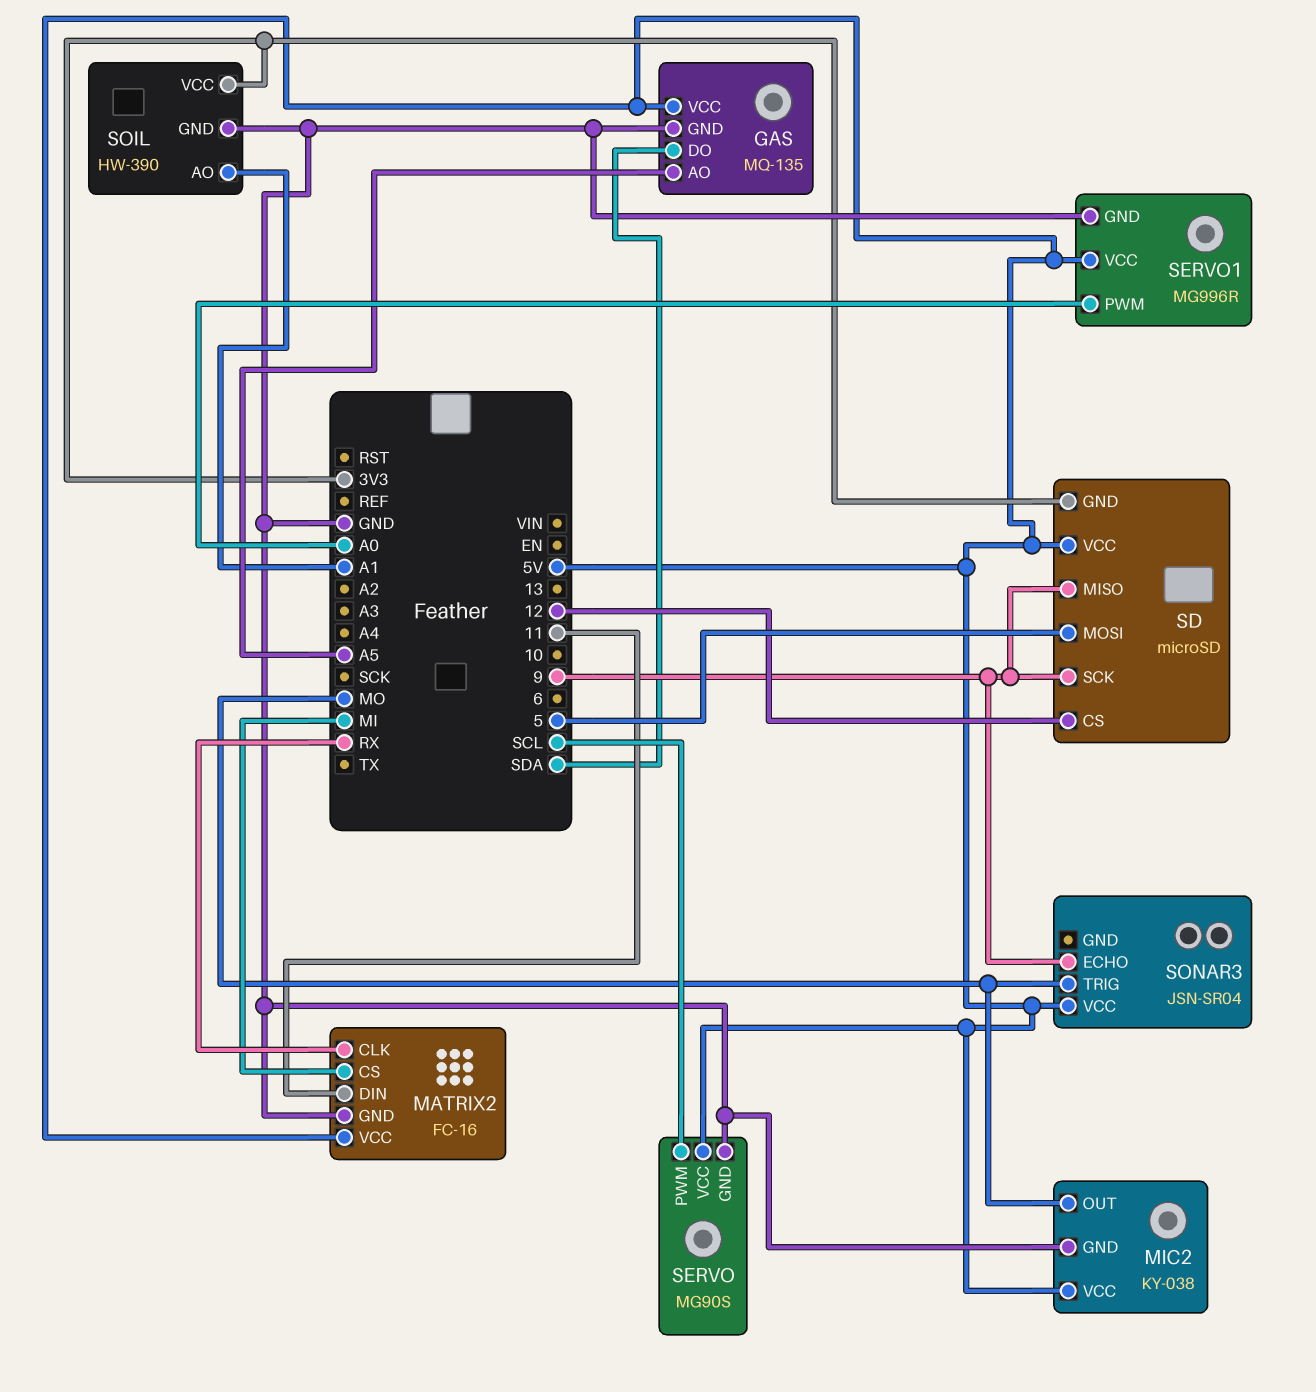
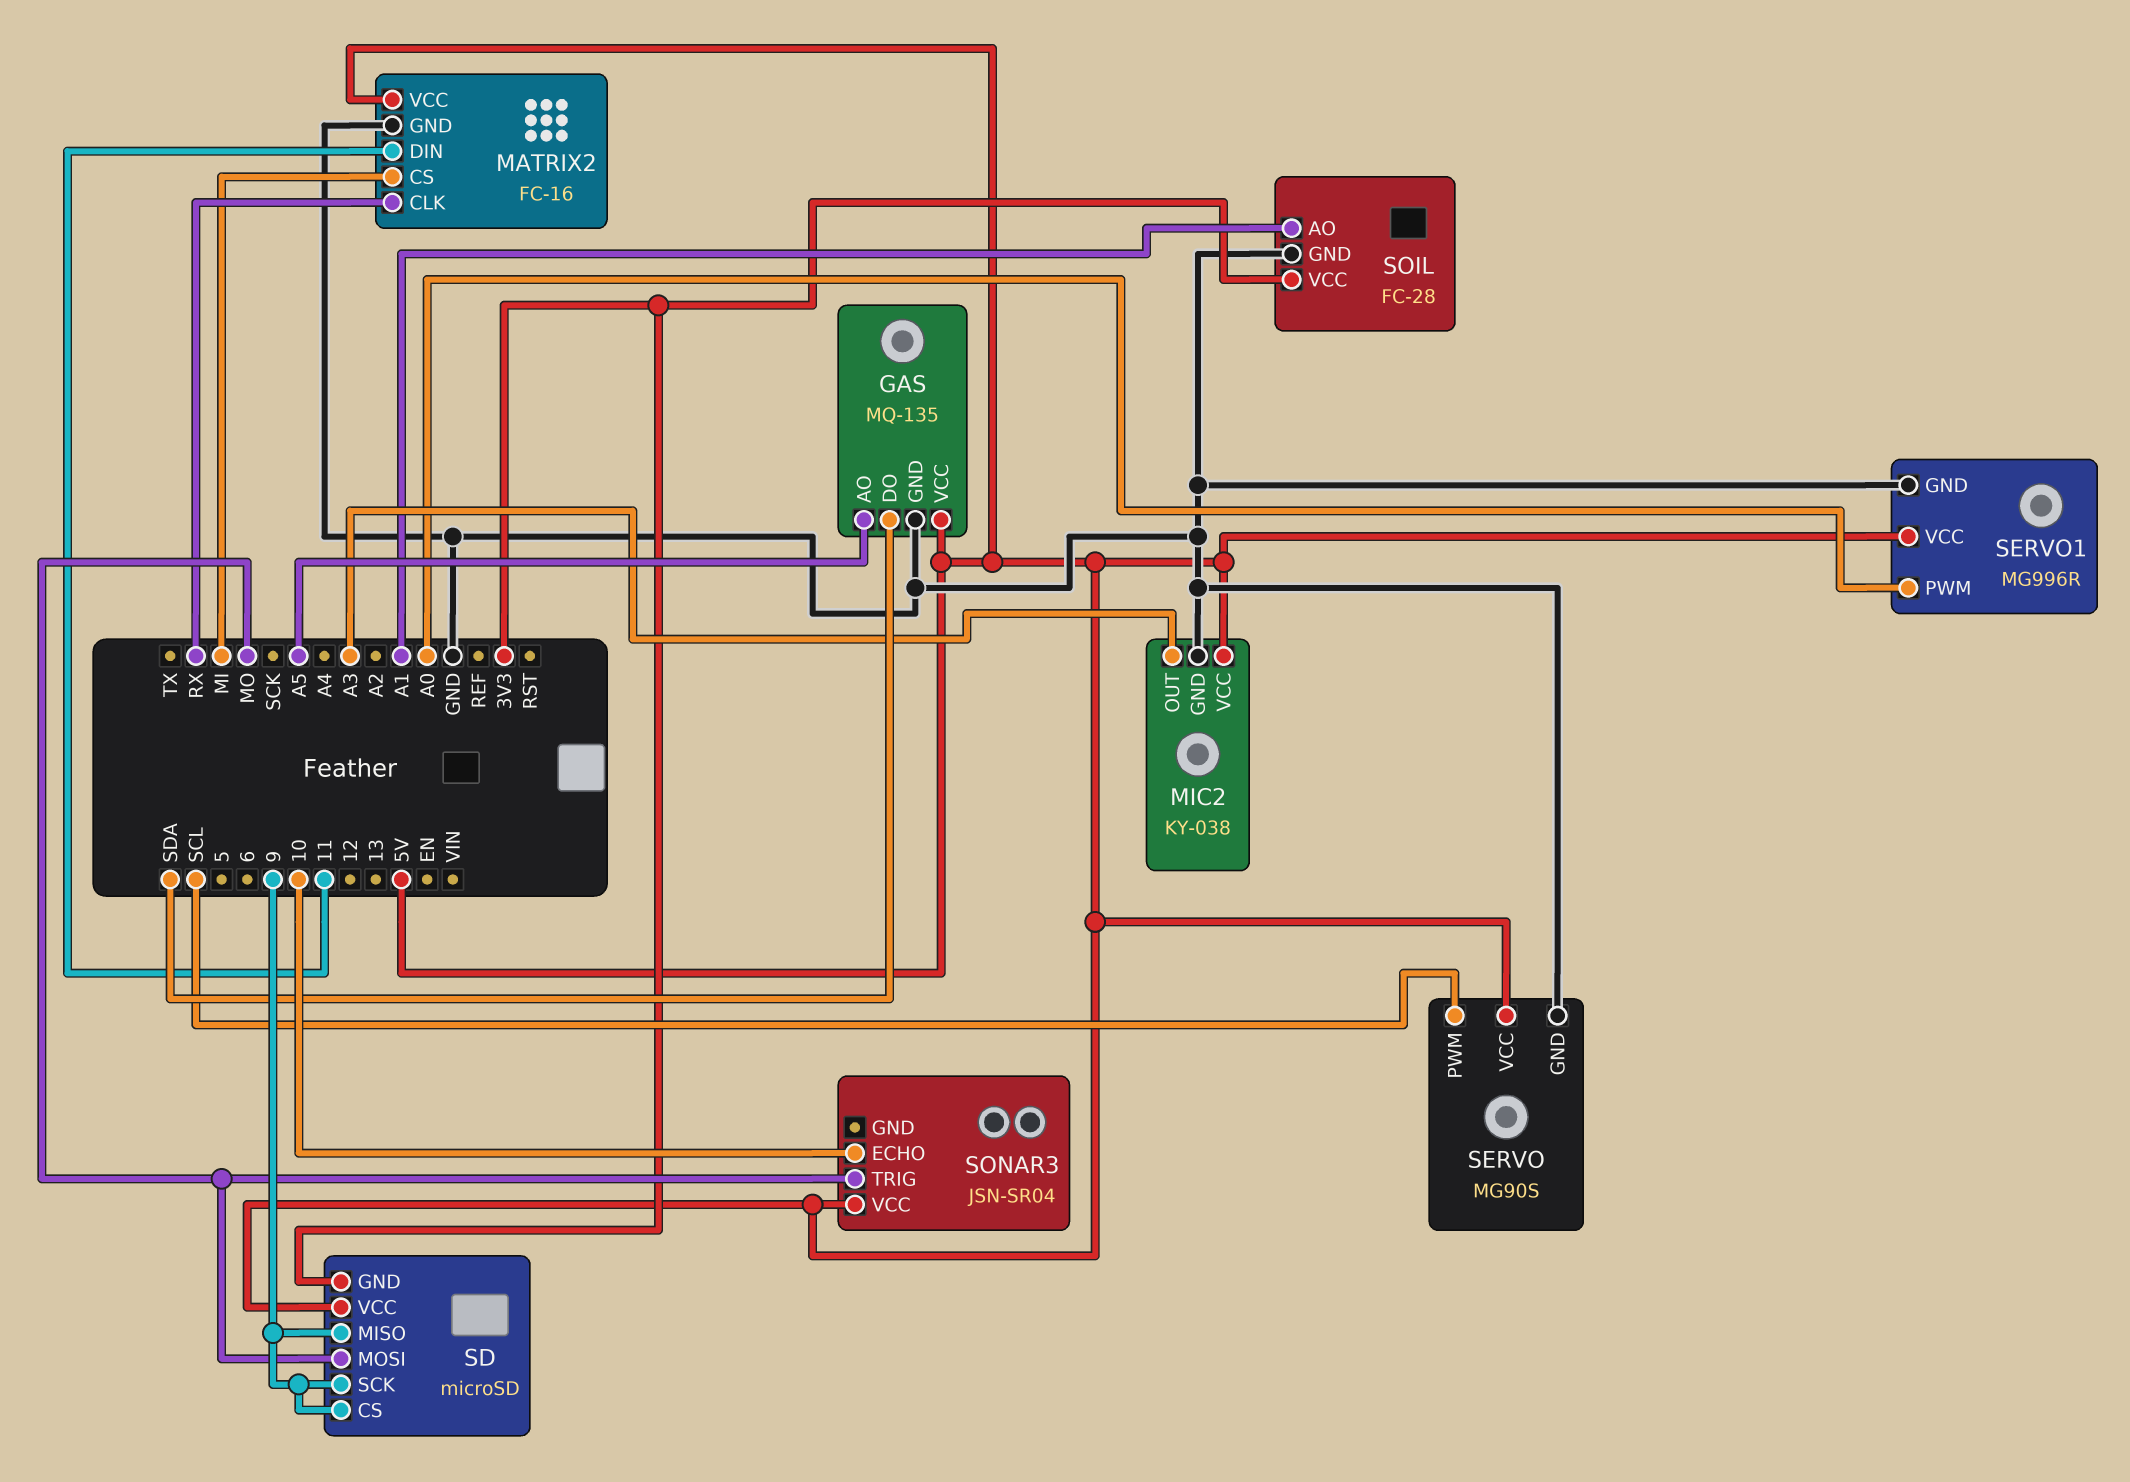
MIC2 pin OUT: MO -> A3
SD pin CS: 12 -> 9
SD pin MOSI: 5 -> MO
SOIL: HW-390 -> FC-28
SONAR3 pin ECHO: 9 -> 10

